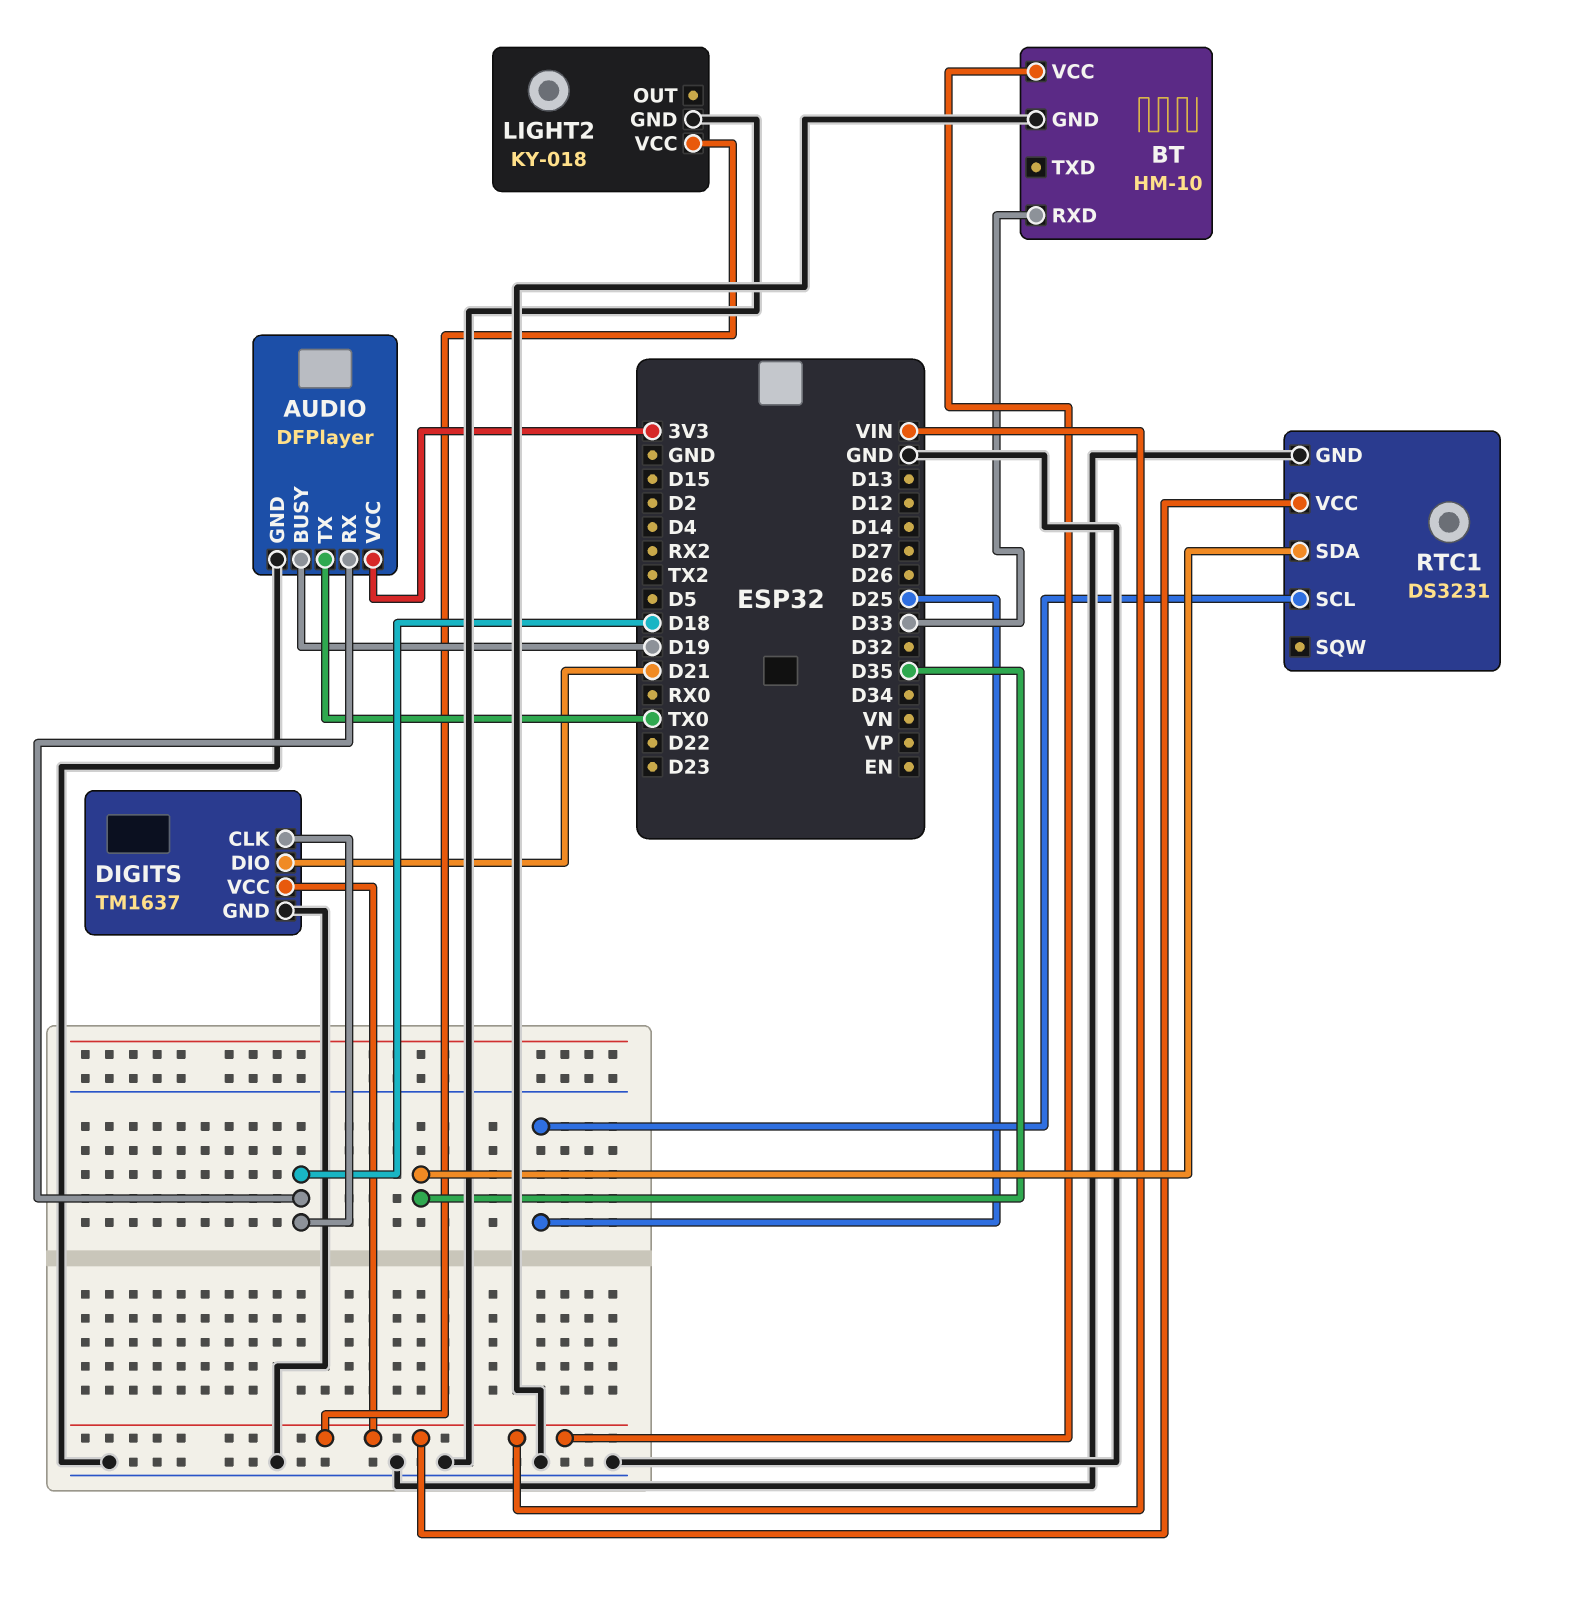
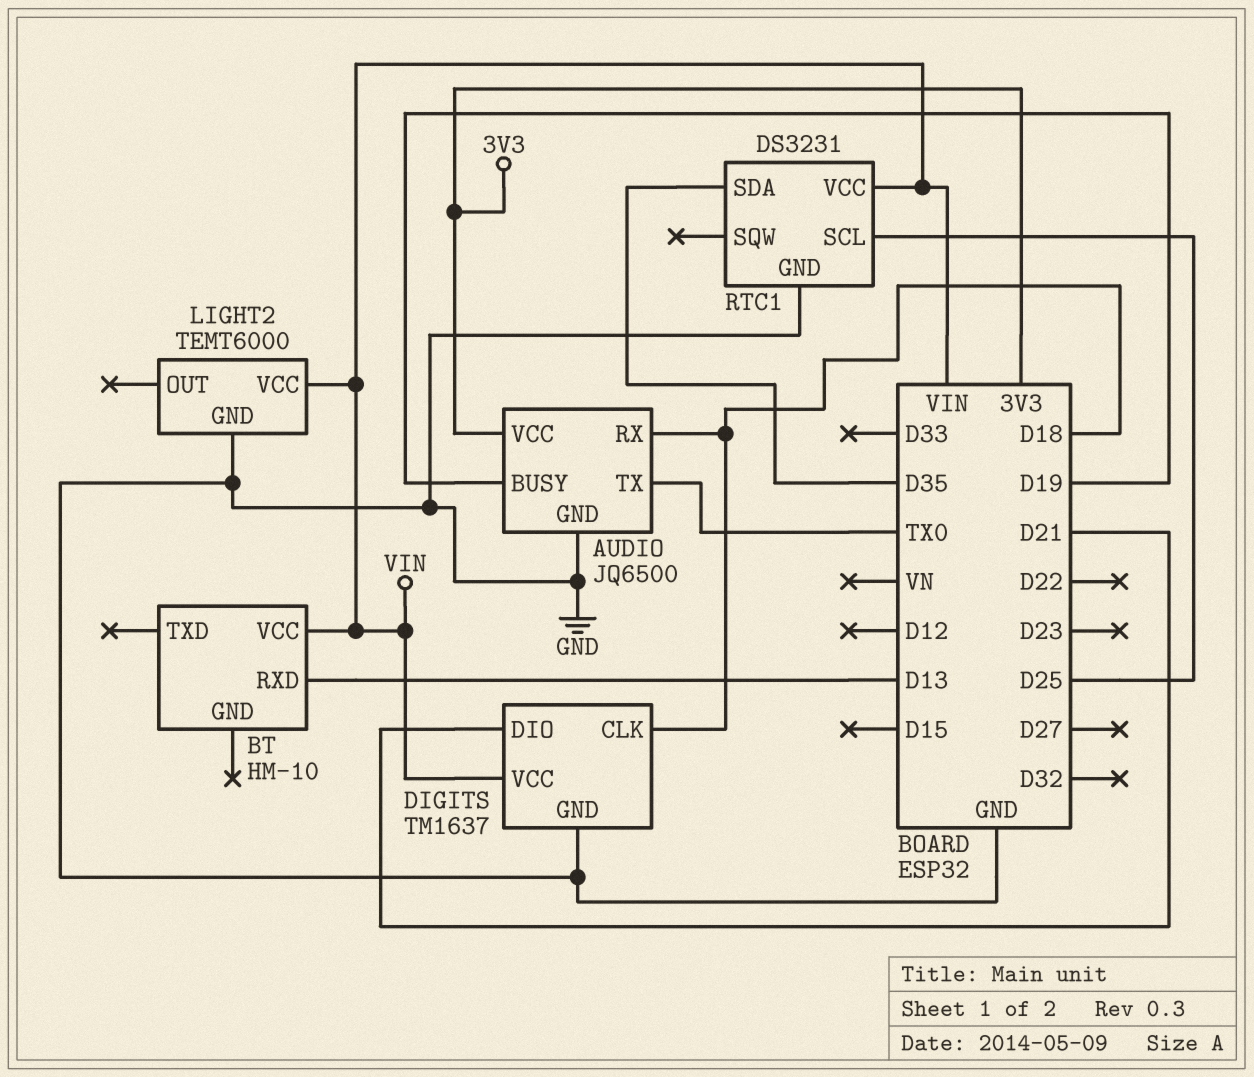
AUDIO: DFPlayer -> JQ6500
BT pin GND: GND -> none
BT pin RXD: D33 -> D13
LIGHT2: KY-018 -> TEMT6000

